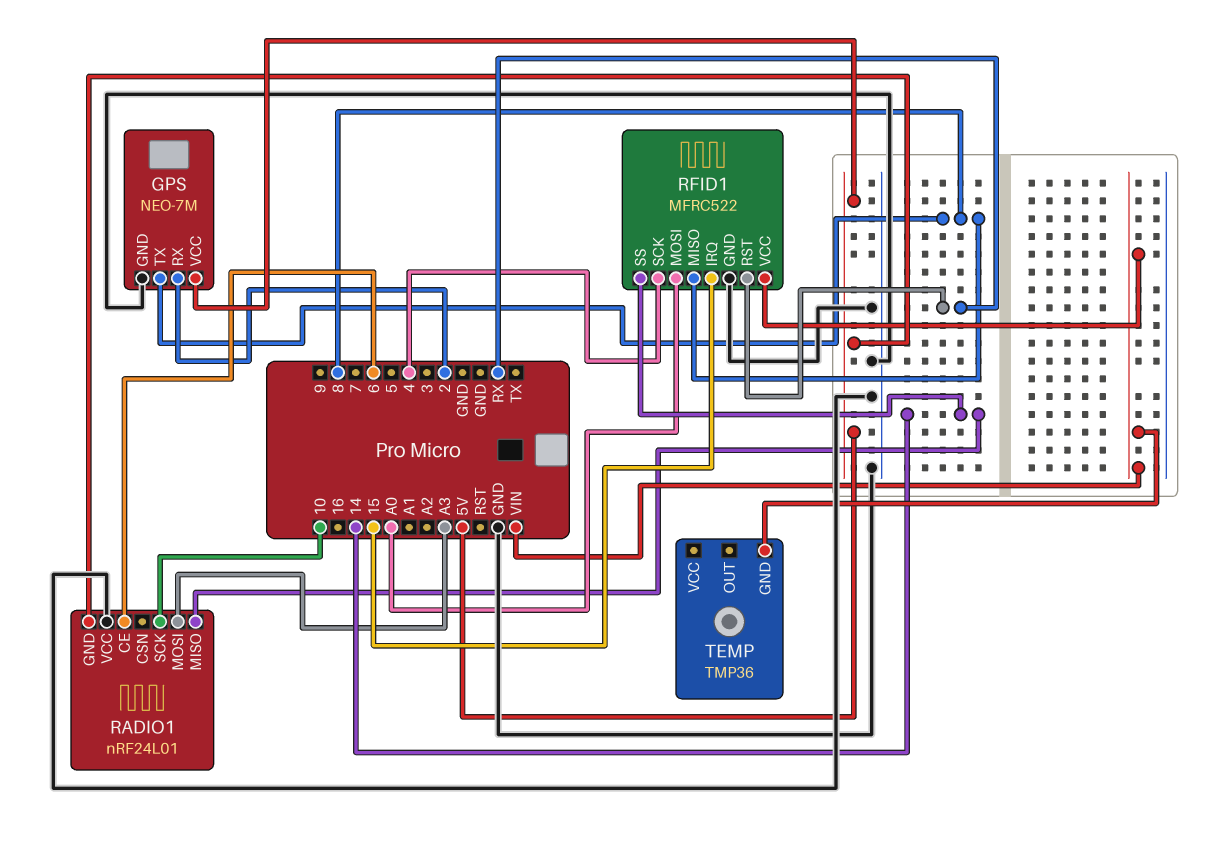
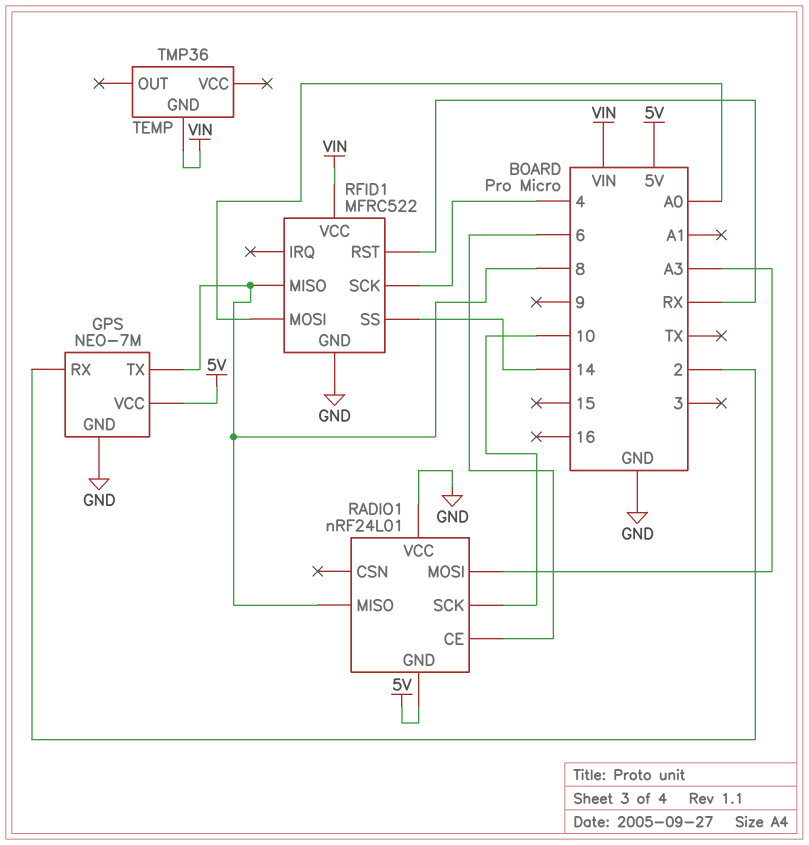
RADIO1 pin MISO: 14 -> 8
RFID1 pin IRQ: 15 -> none

